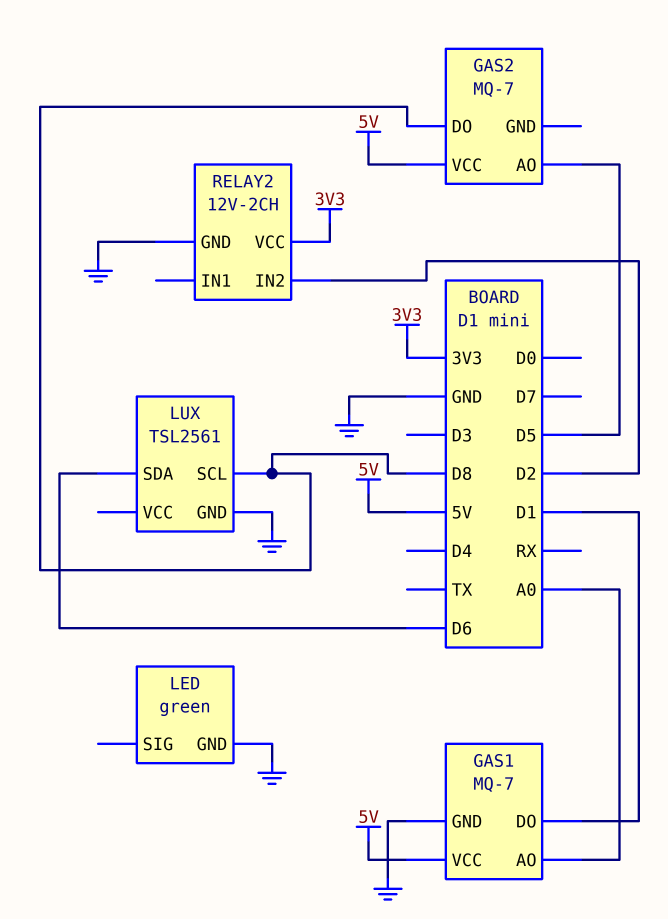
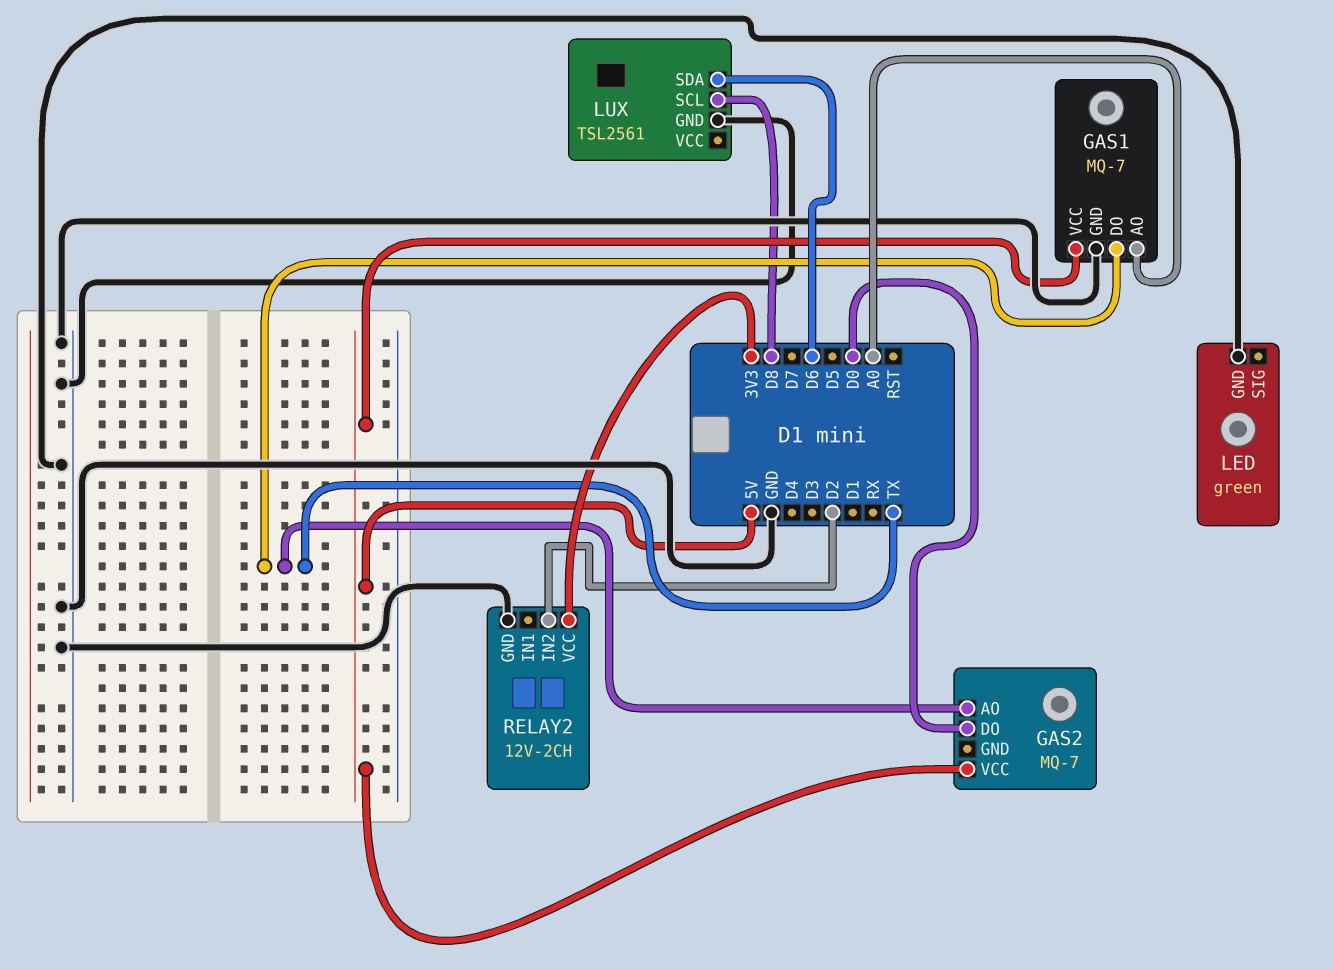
GAS1 pin DO: D1 -> TX
GAS2 pin AO: D5 -> TX
GAS2 pin DO: D8 -> D0

